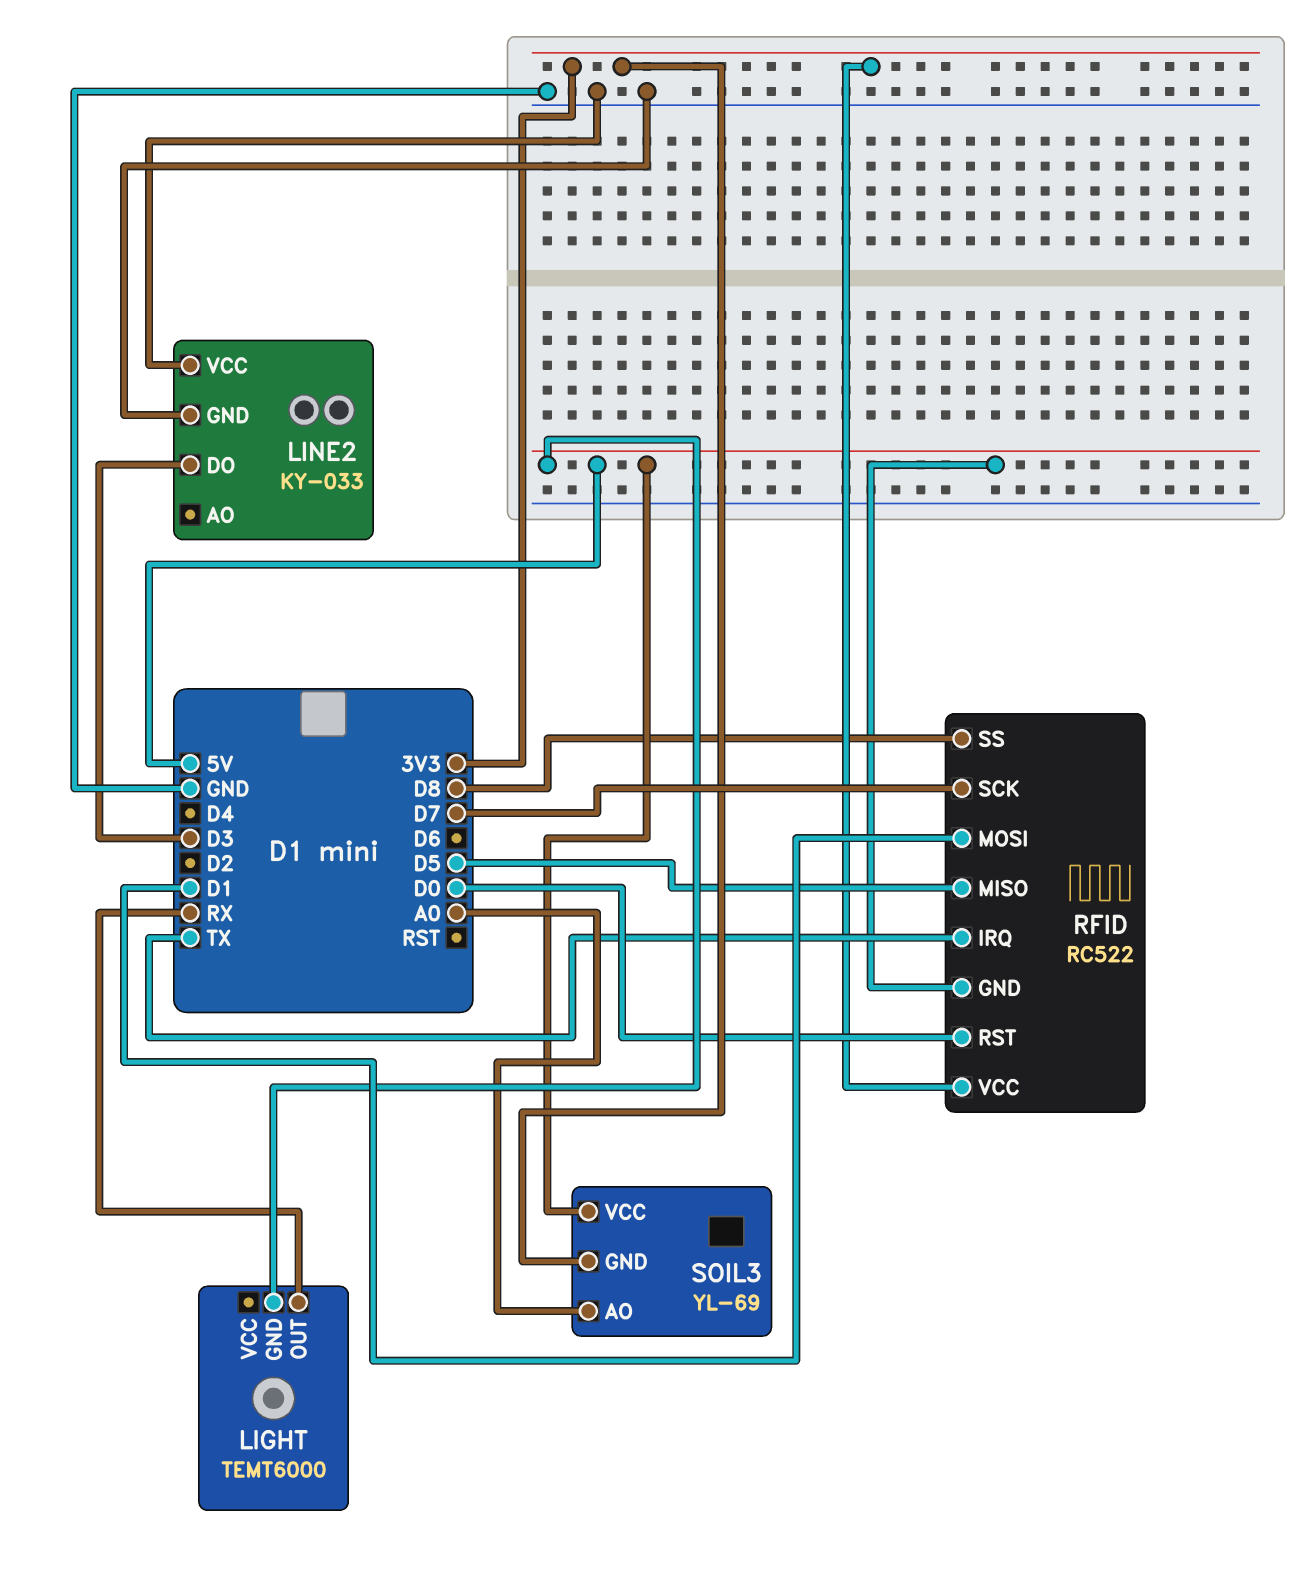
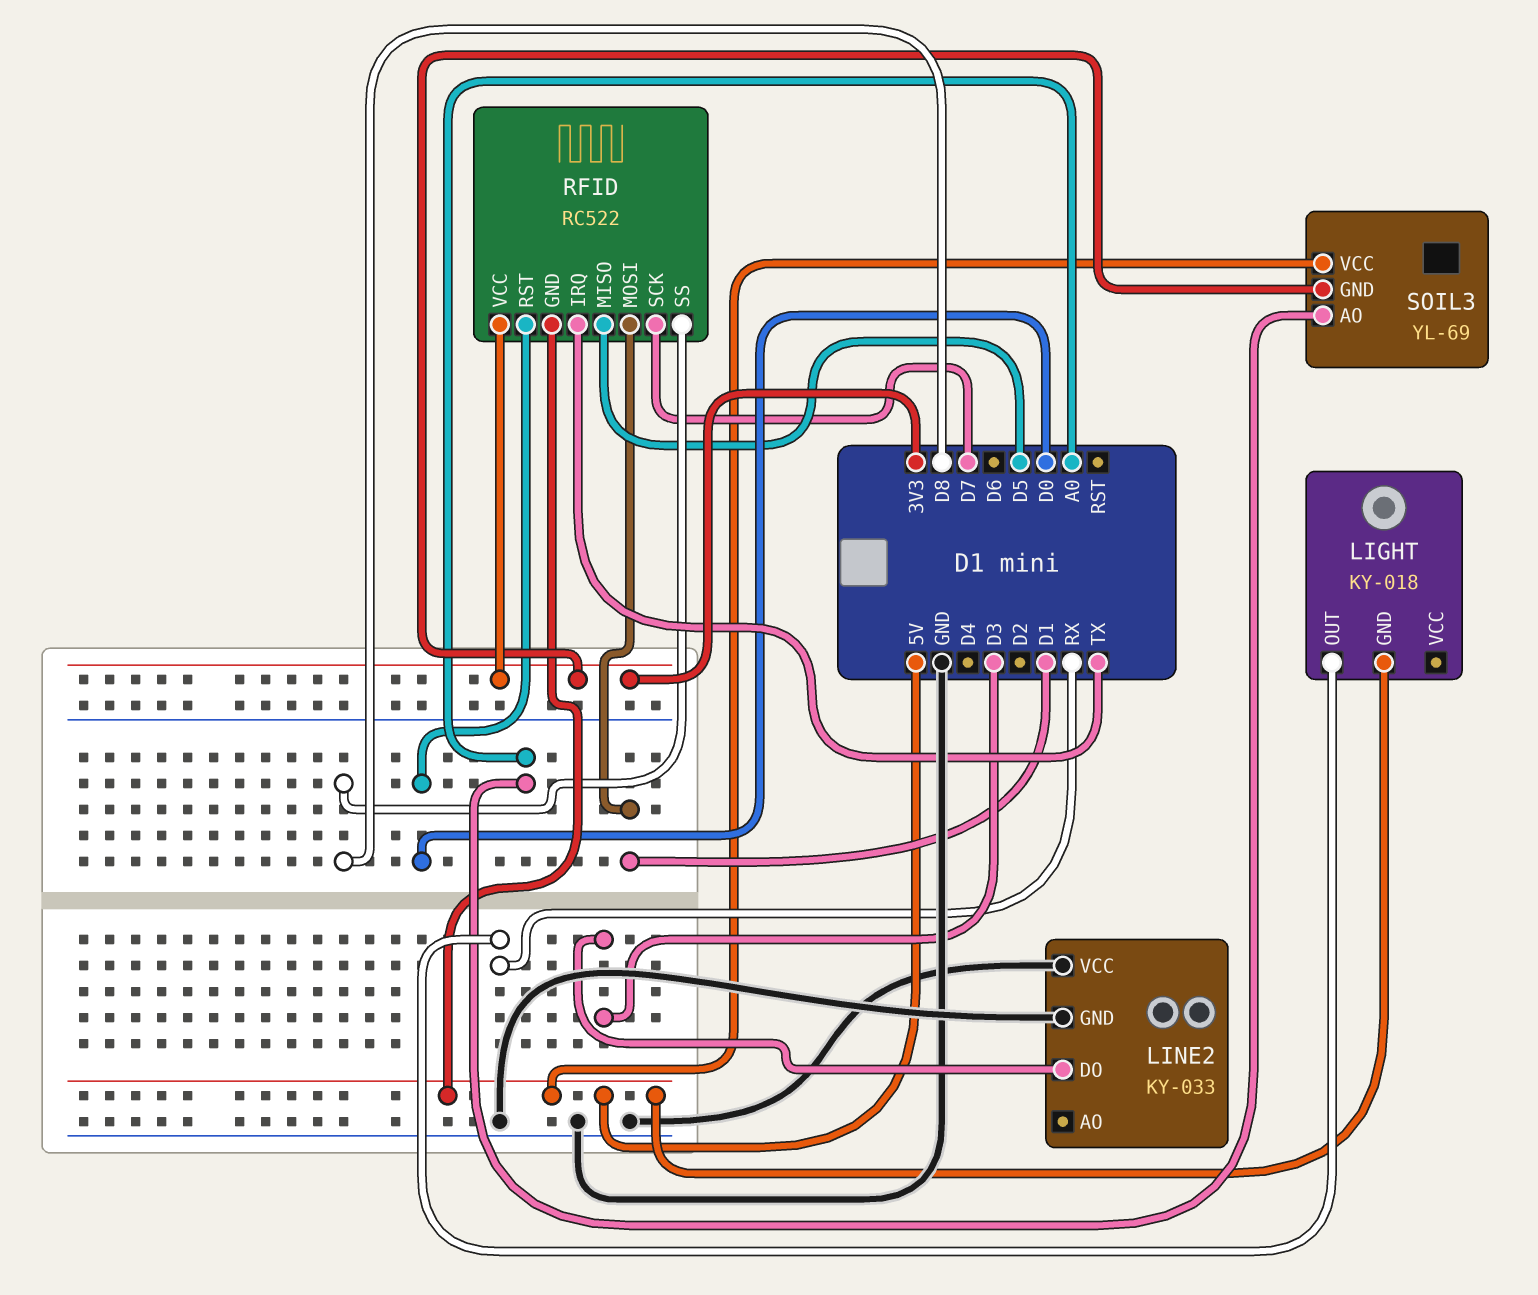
LIGHT: TEMT6000 -> KY-018

